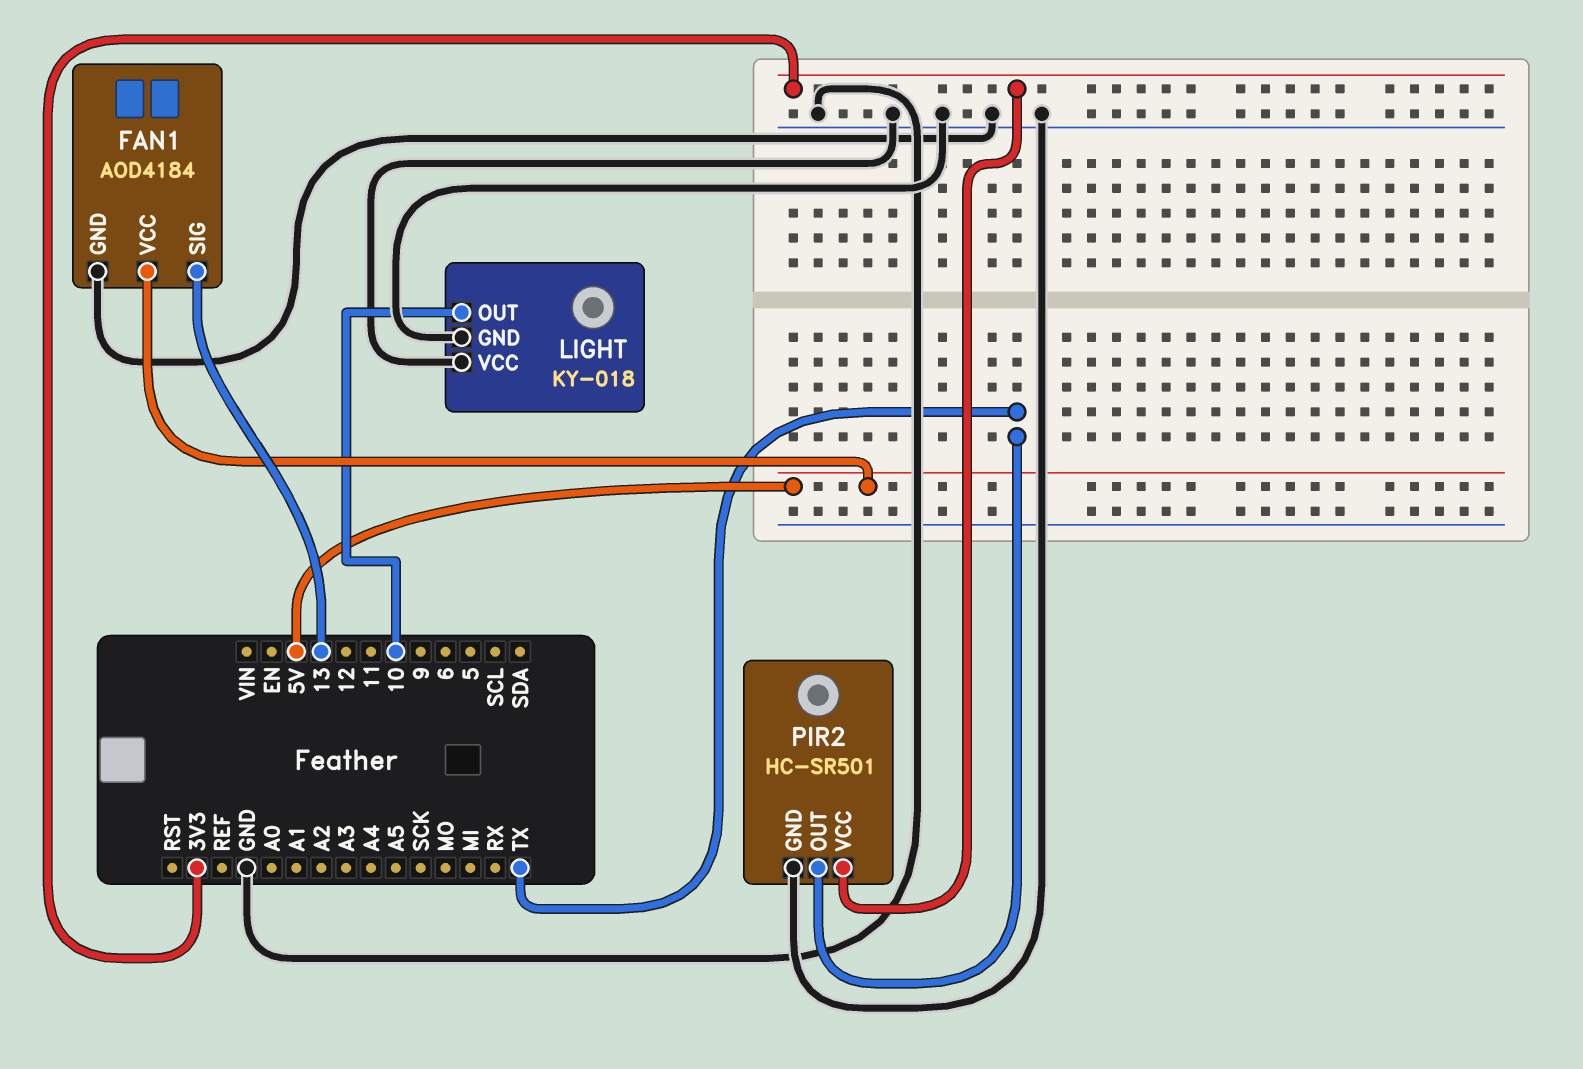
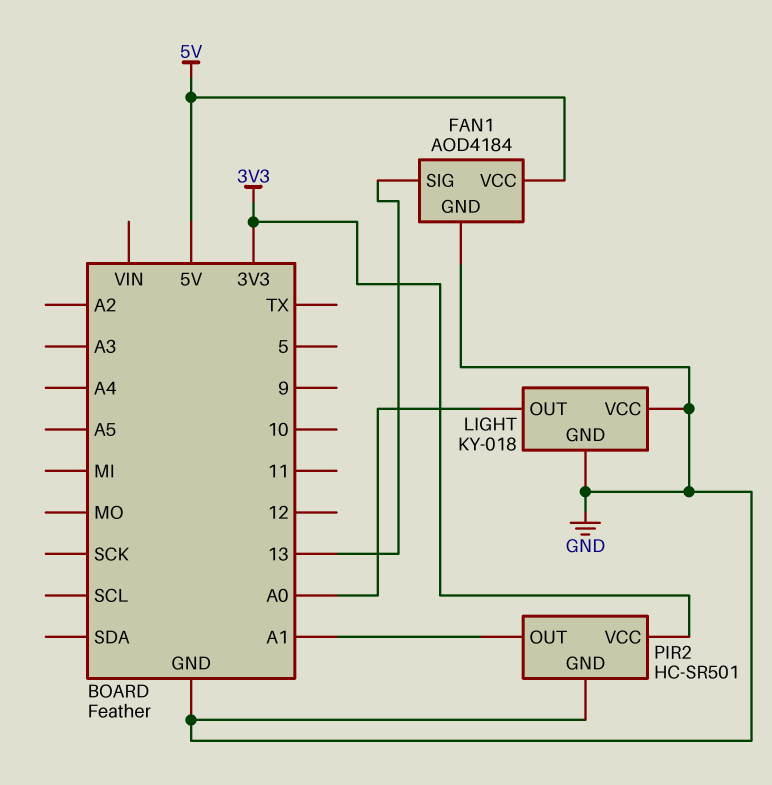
LIGHT pin OUT: 10 -> A0
PIR2 pin OUT: TX -> A1

